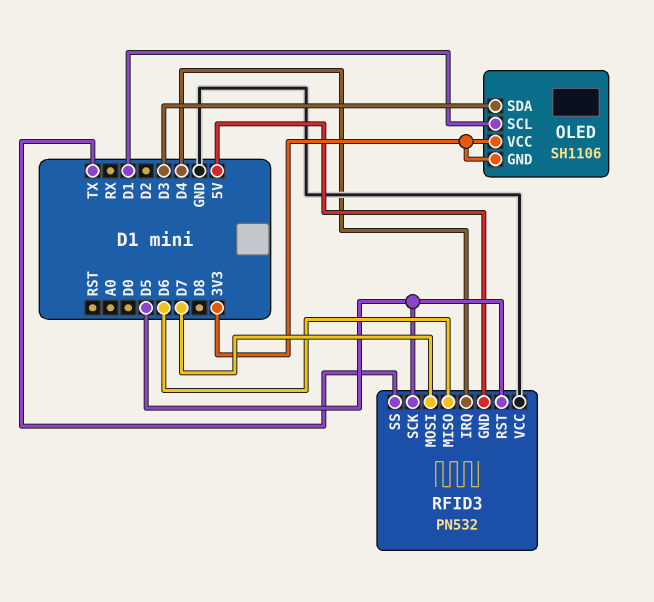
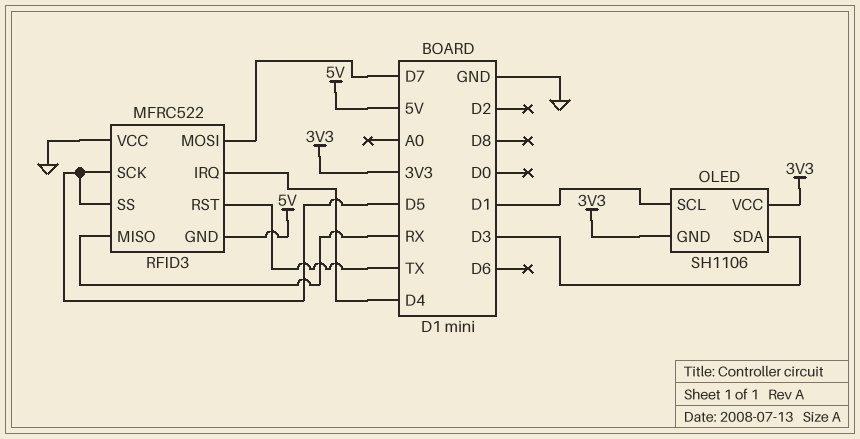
RFID3: PN532 -> MFRC522
RFID3 pin MISO: D6 -> RX
RFID3 pin RST: D5 -> TX
RFID3 pin SS: TX -> D5

